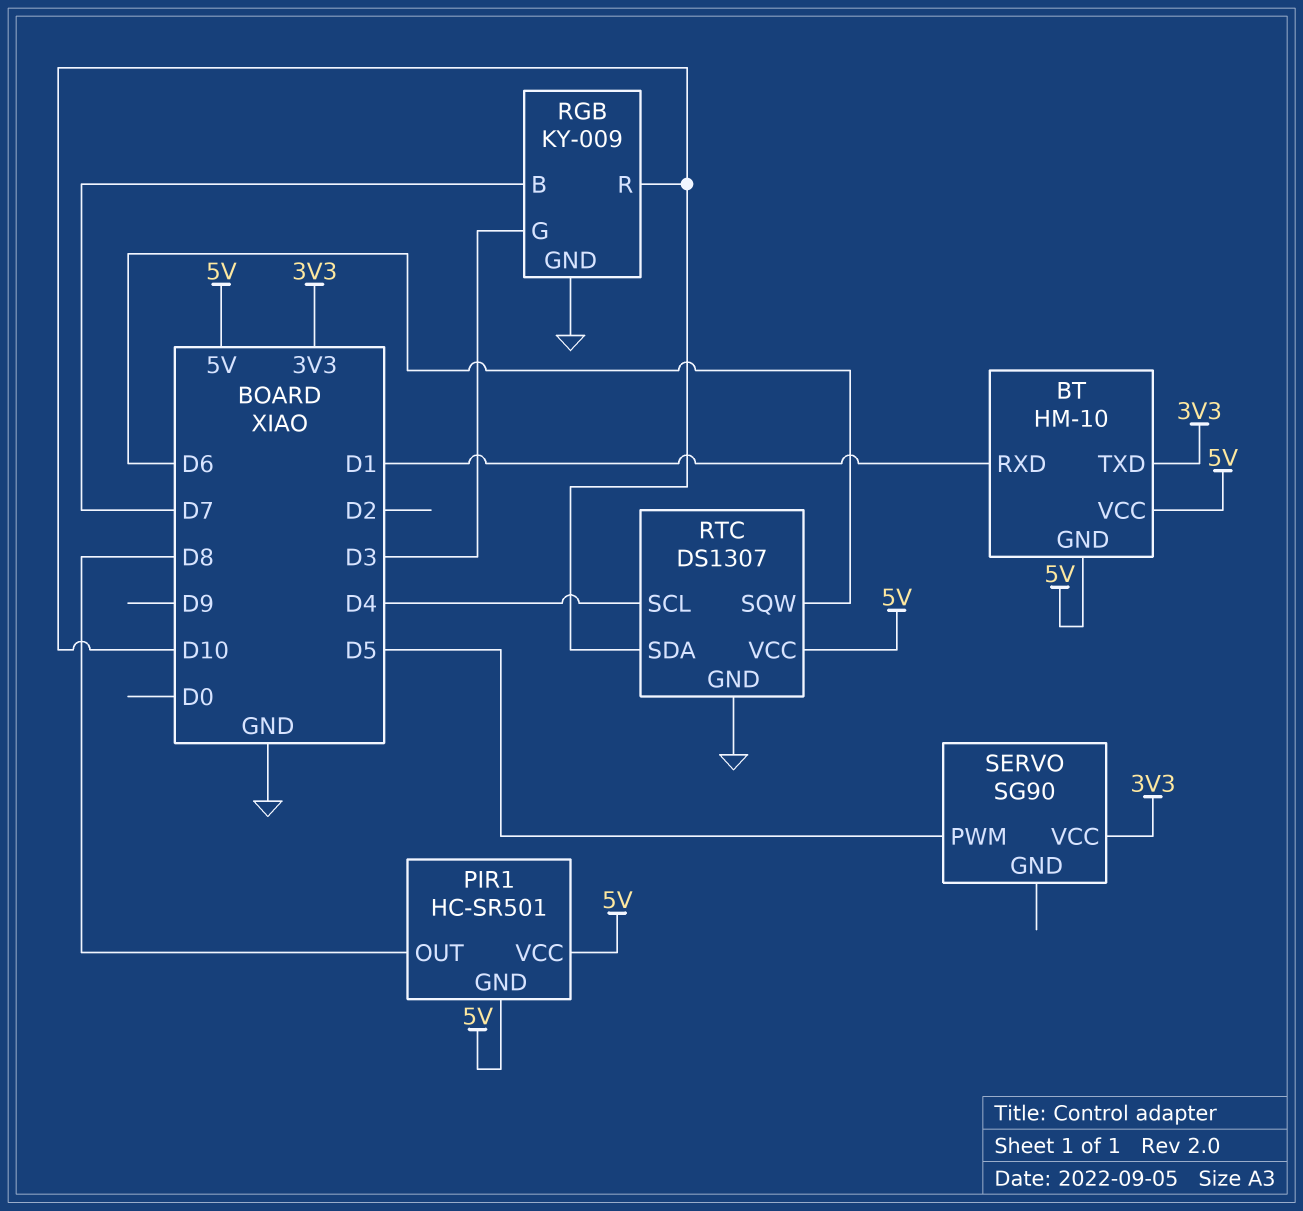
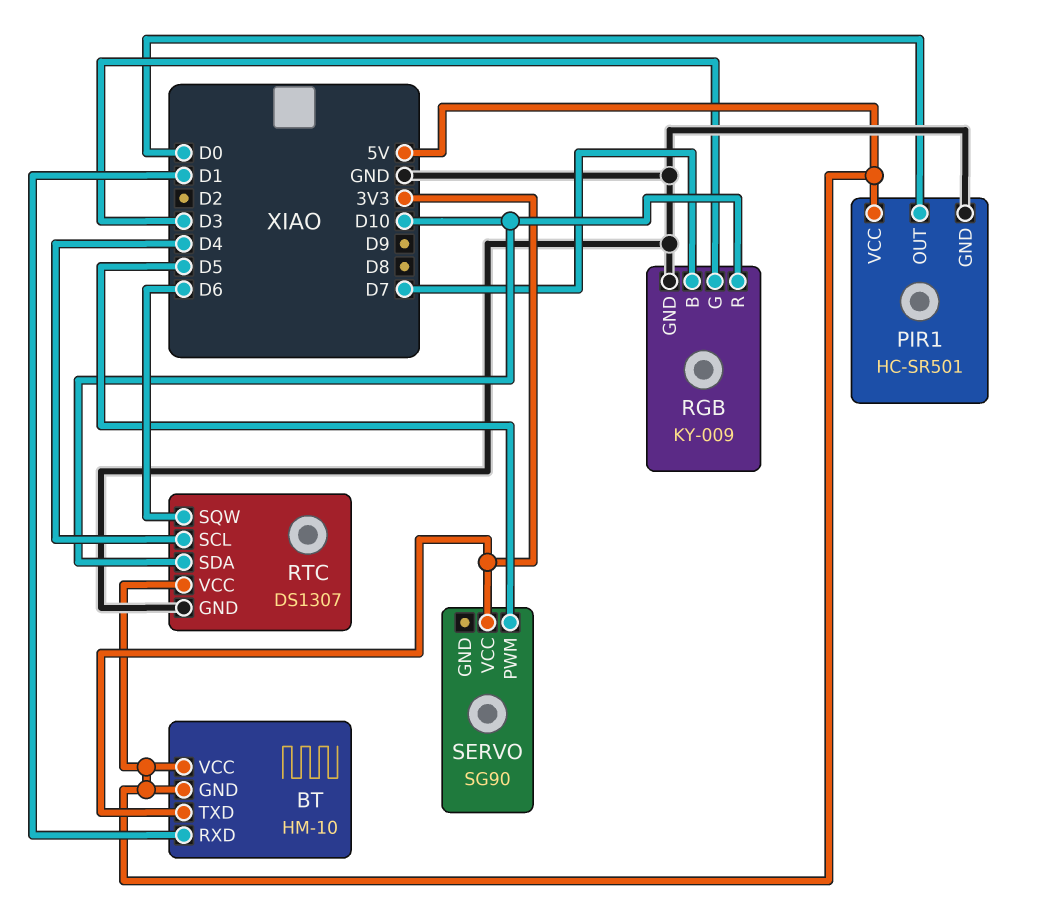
PIR1 pin GND: 5V -> GND
PIR1 pin OUT: D8 -> D0

